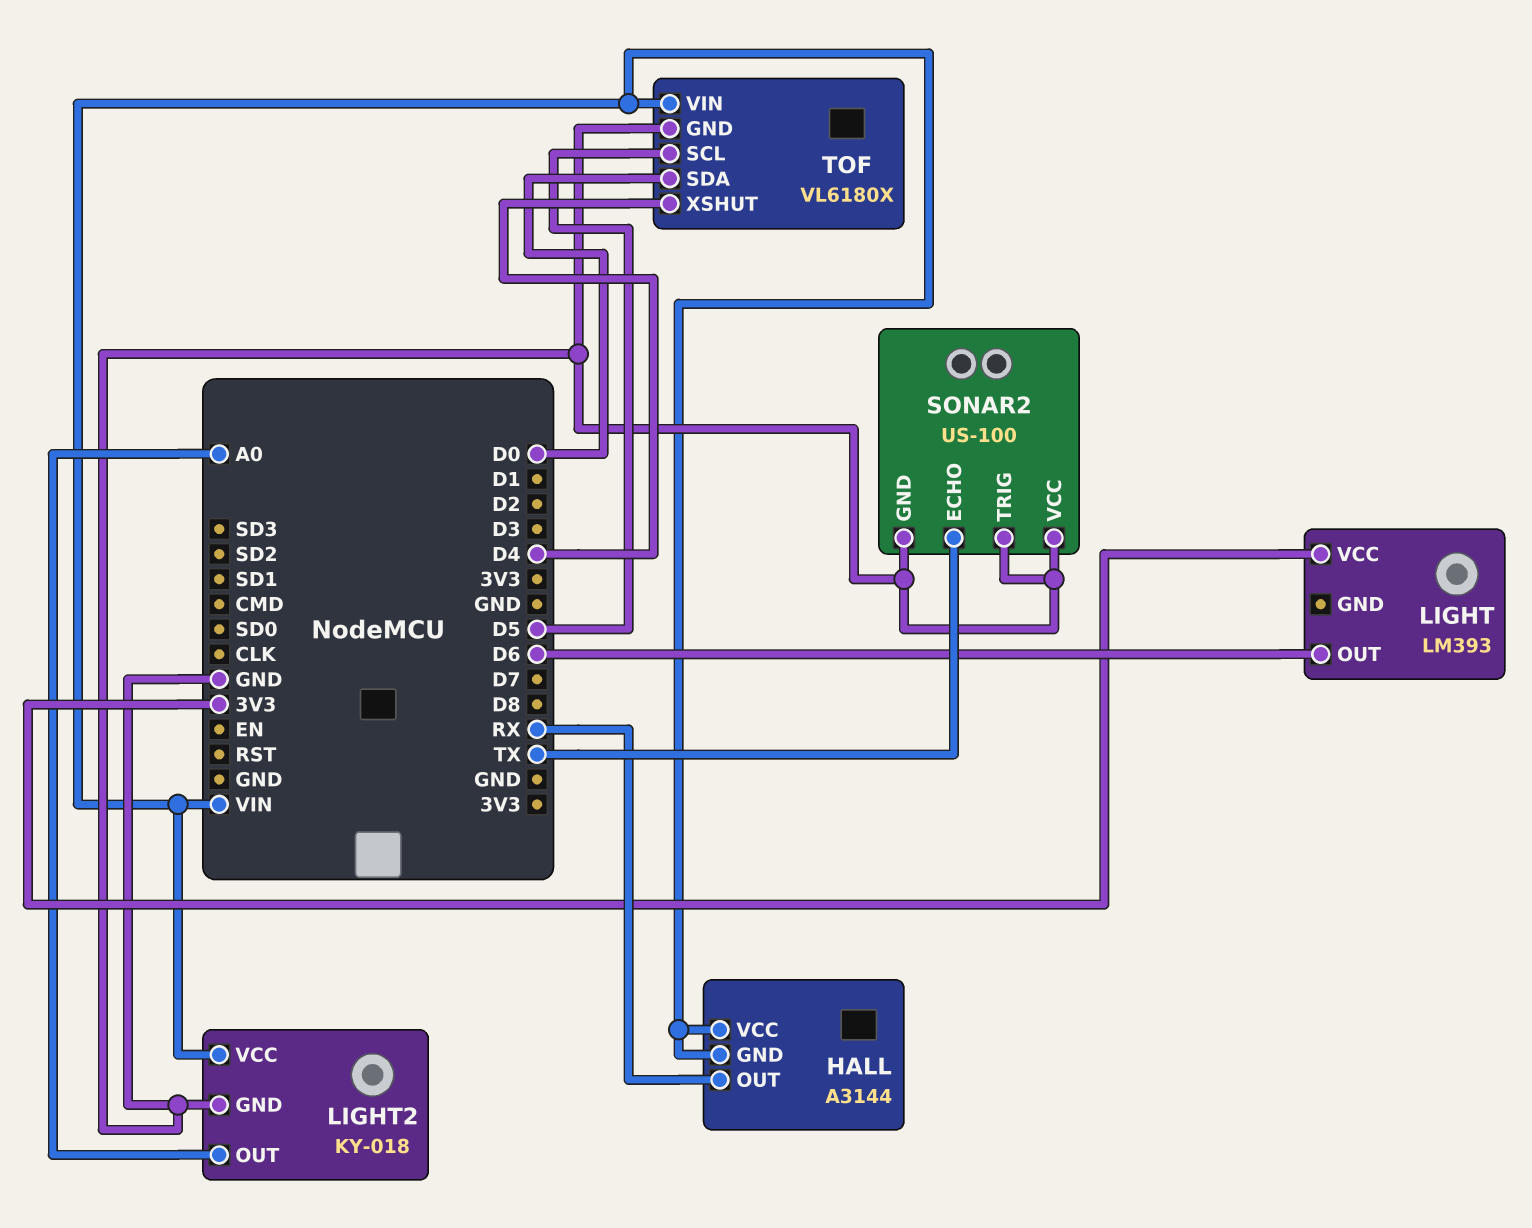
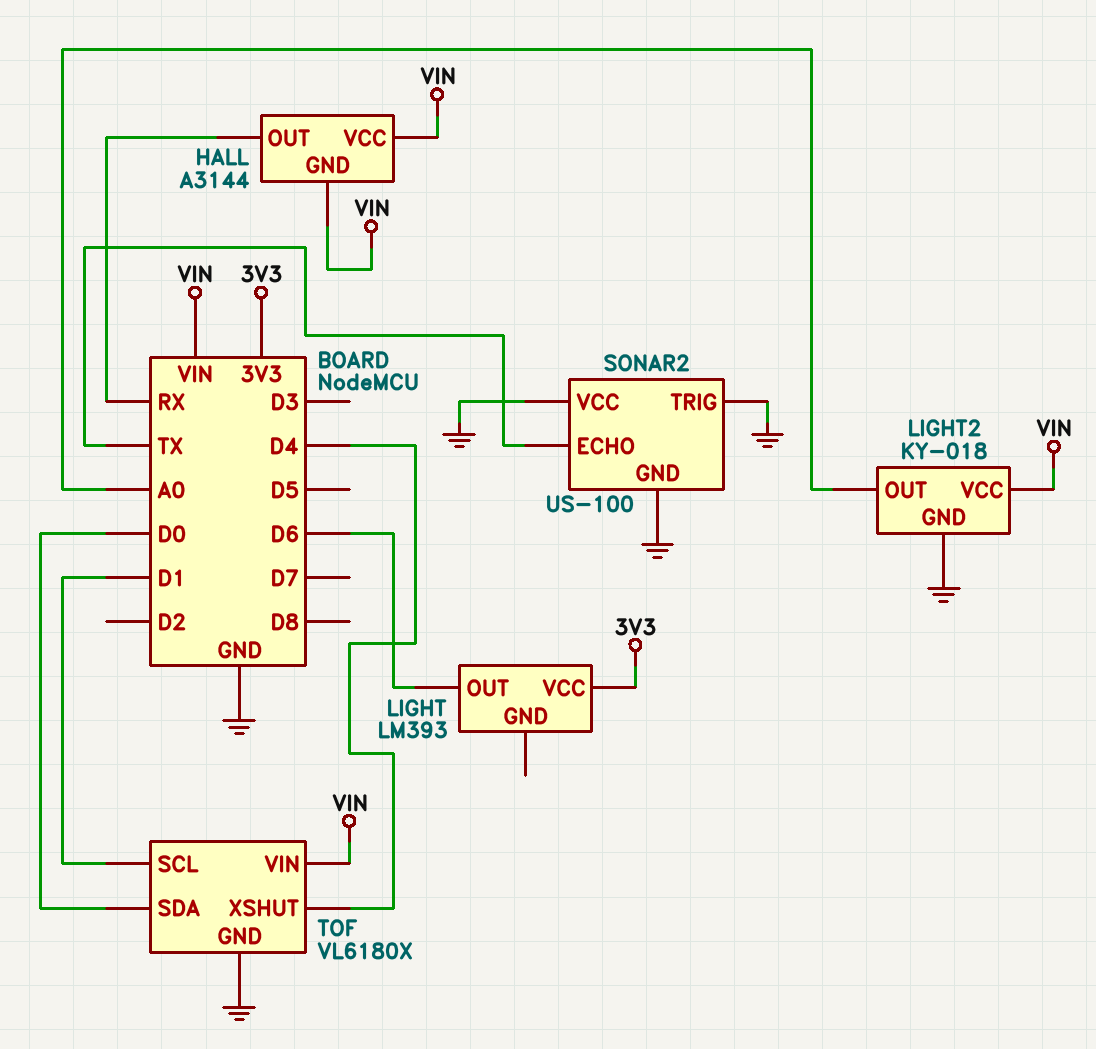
TOF pin SCL: D5 -> D1

